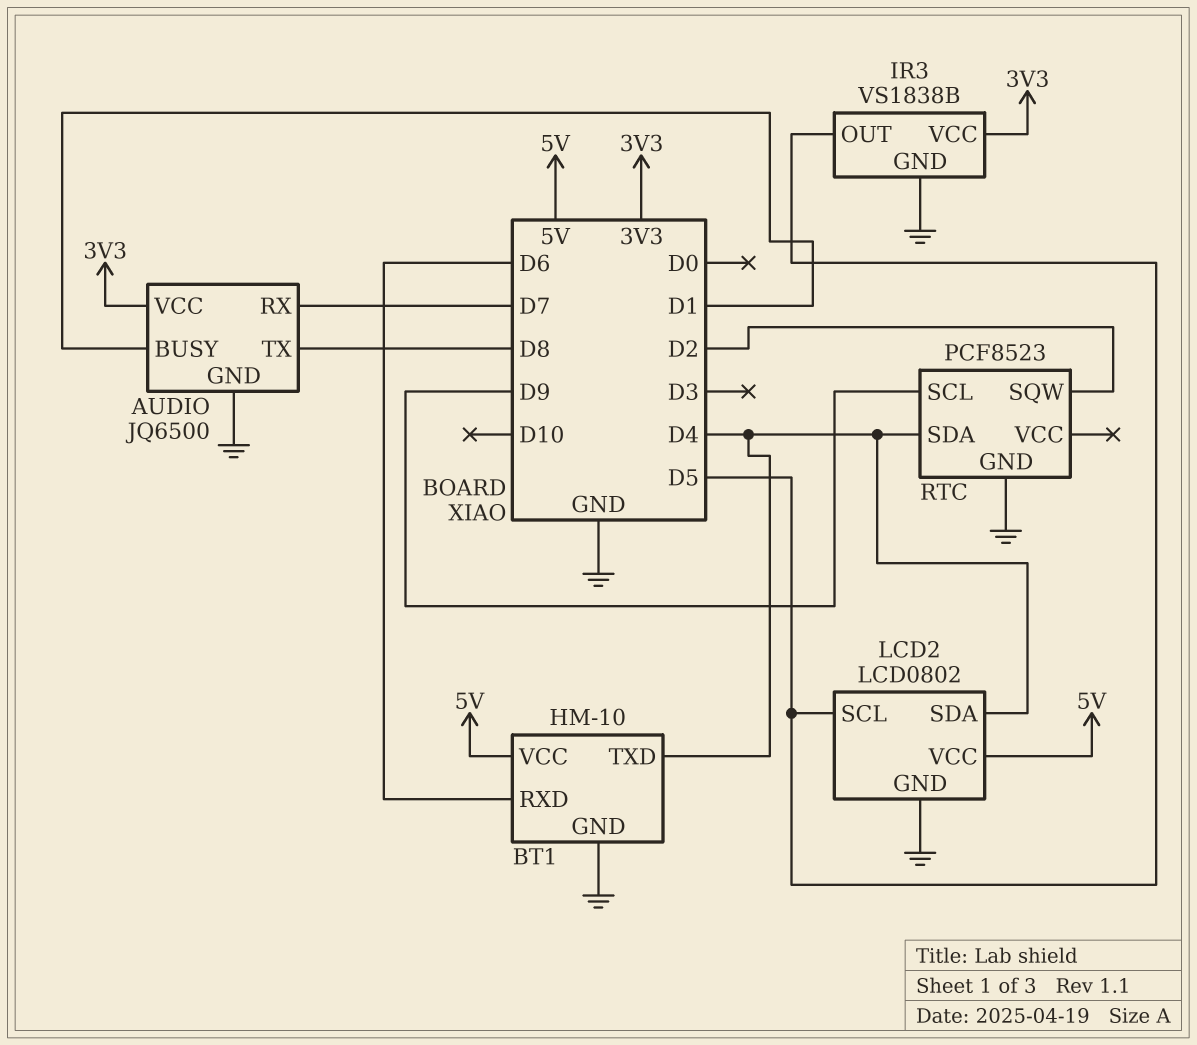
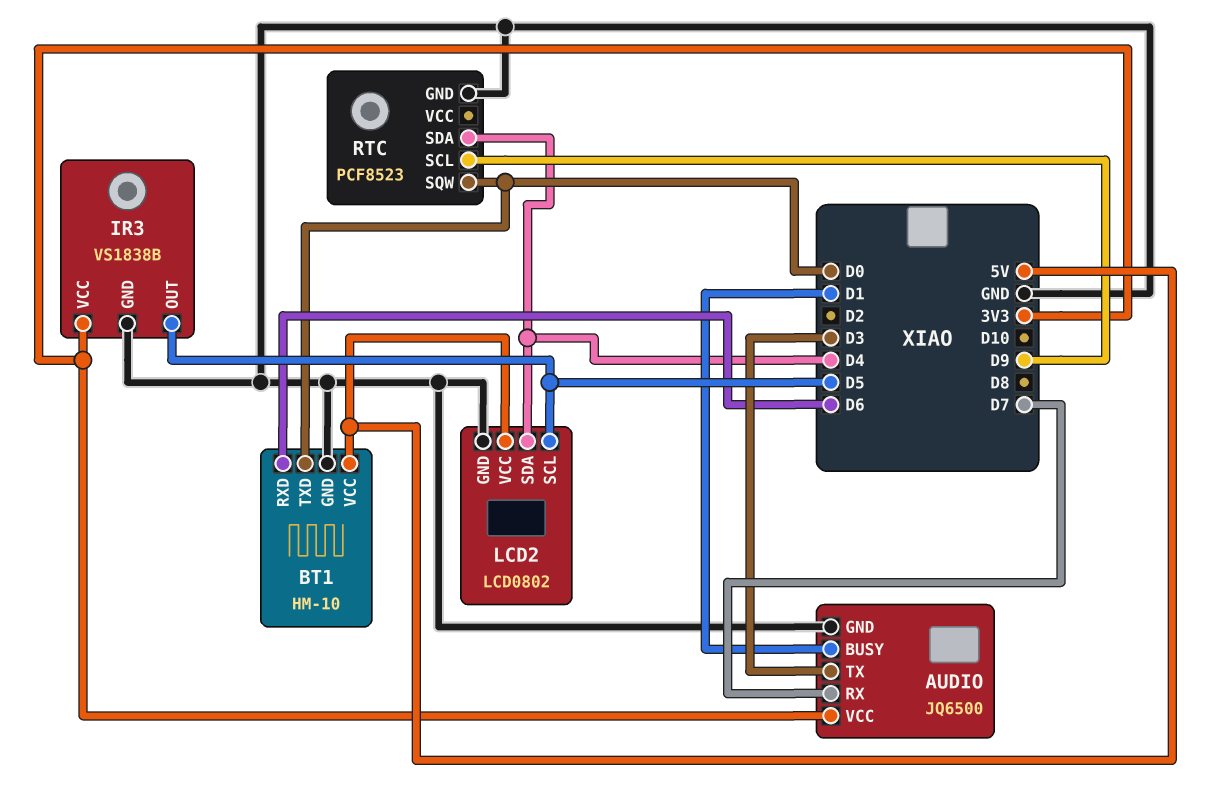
AUDIO pin TX: D8 -> D3
BT1 pin TXD: D4 -> D0
RTC pin SQW: D2 -> D0

